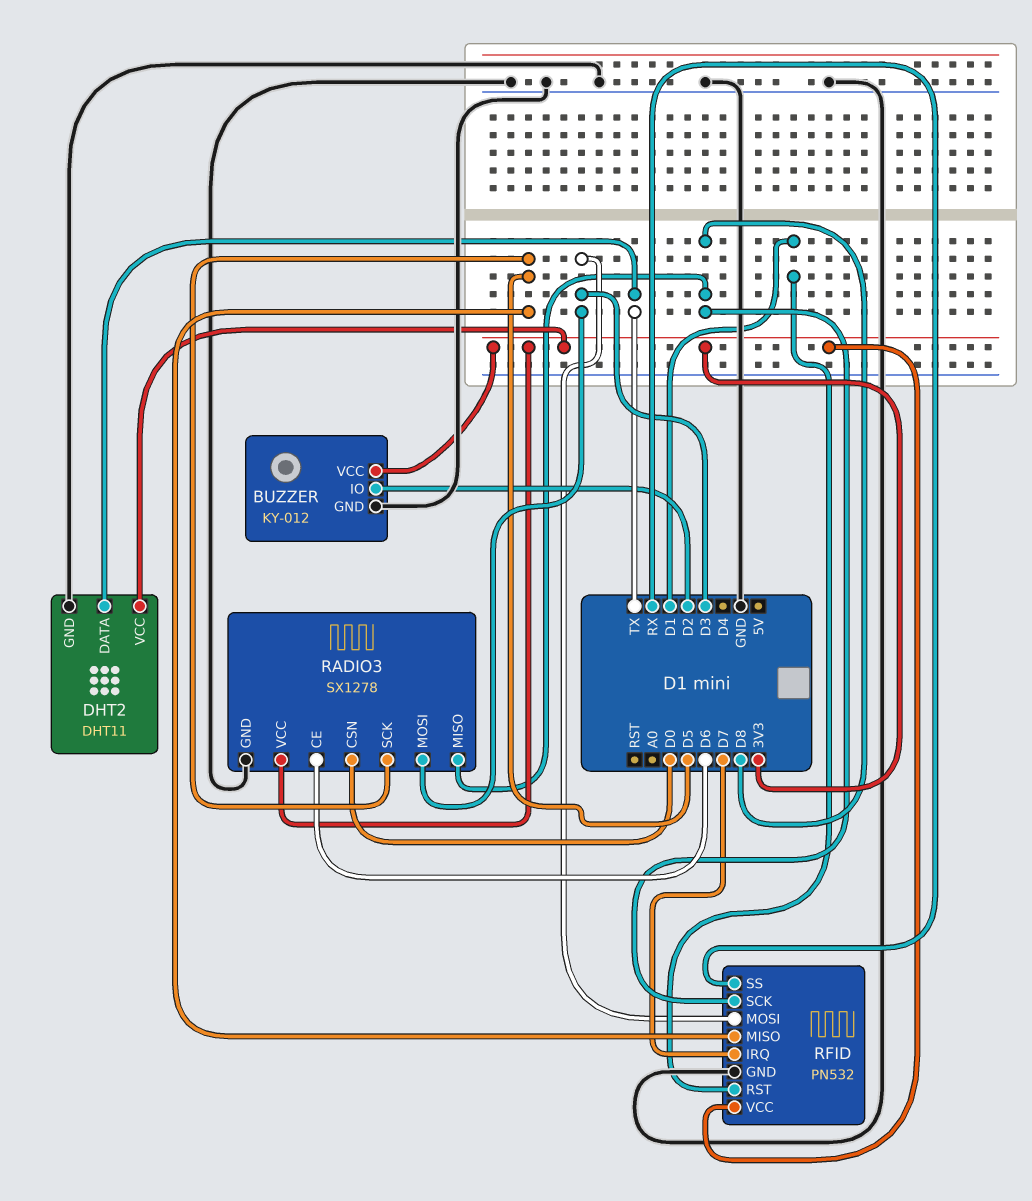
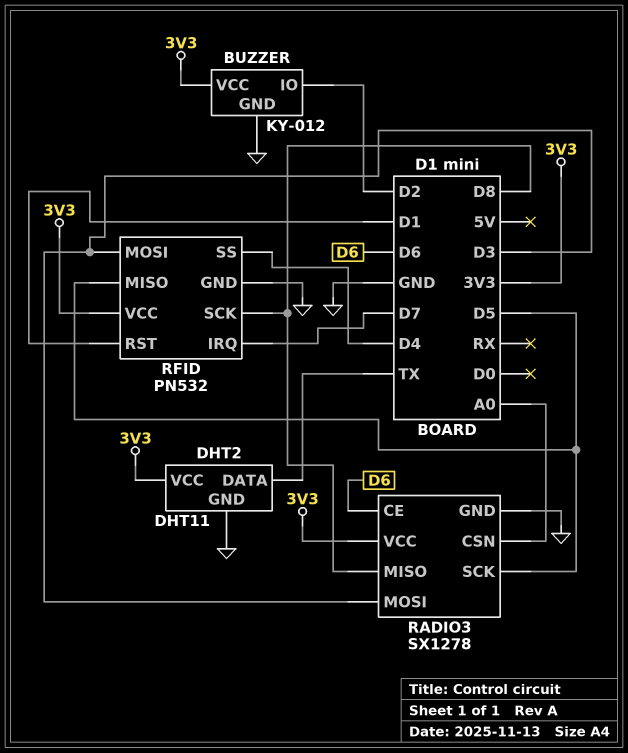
RADIO3 pin CSN: D0 -> A0
RFID pin SS: RX -> D4

